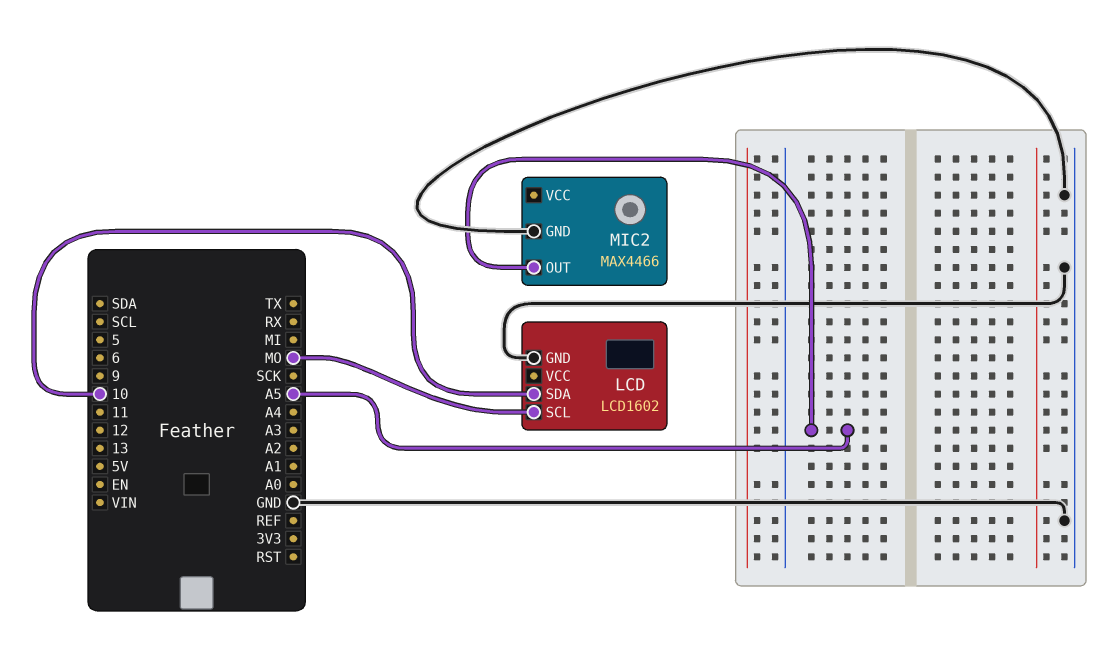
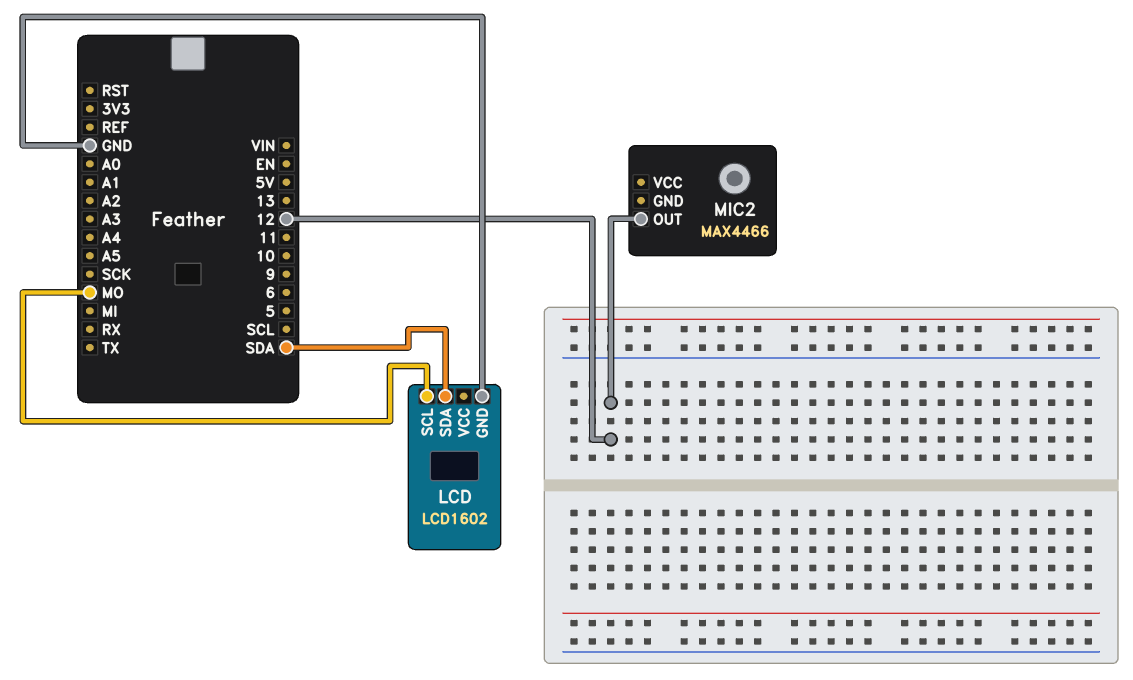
LCD pin SDA: 10 -> SDA
MIC2 pin GND: GND -> none
MIC2 pin OUT: A5 -> 12

